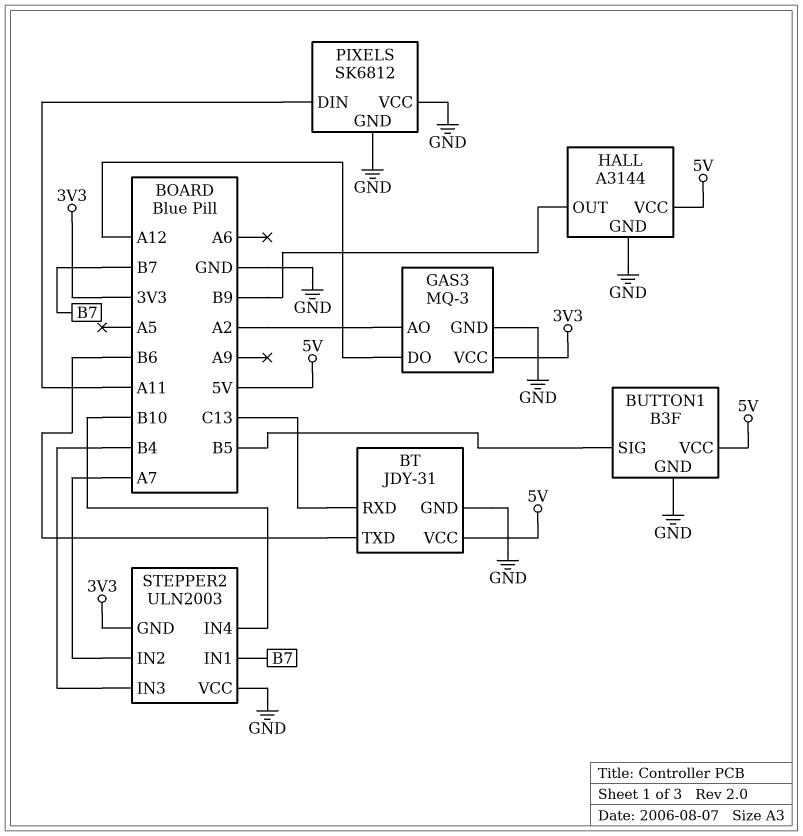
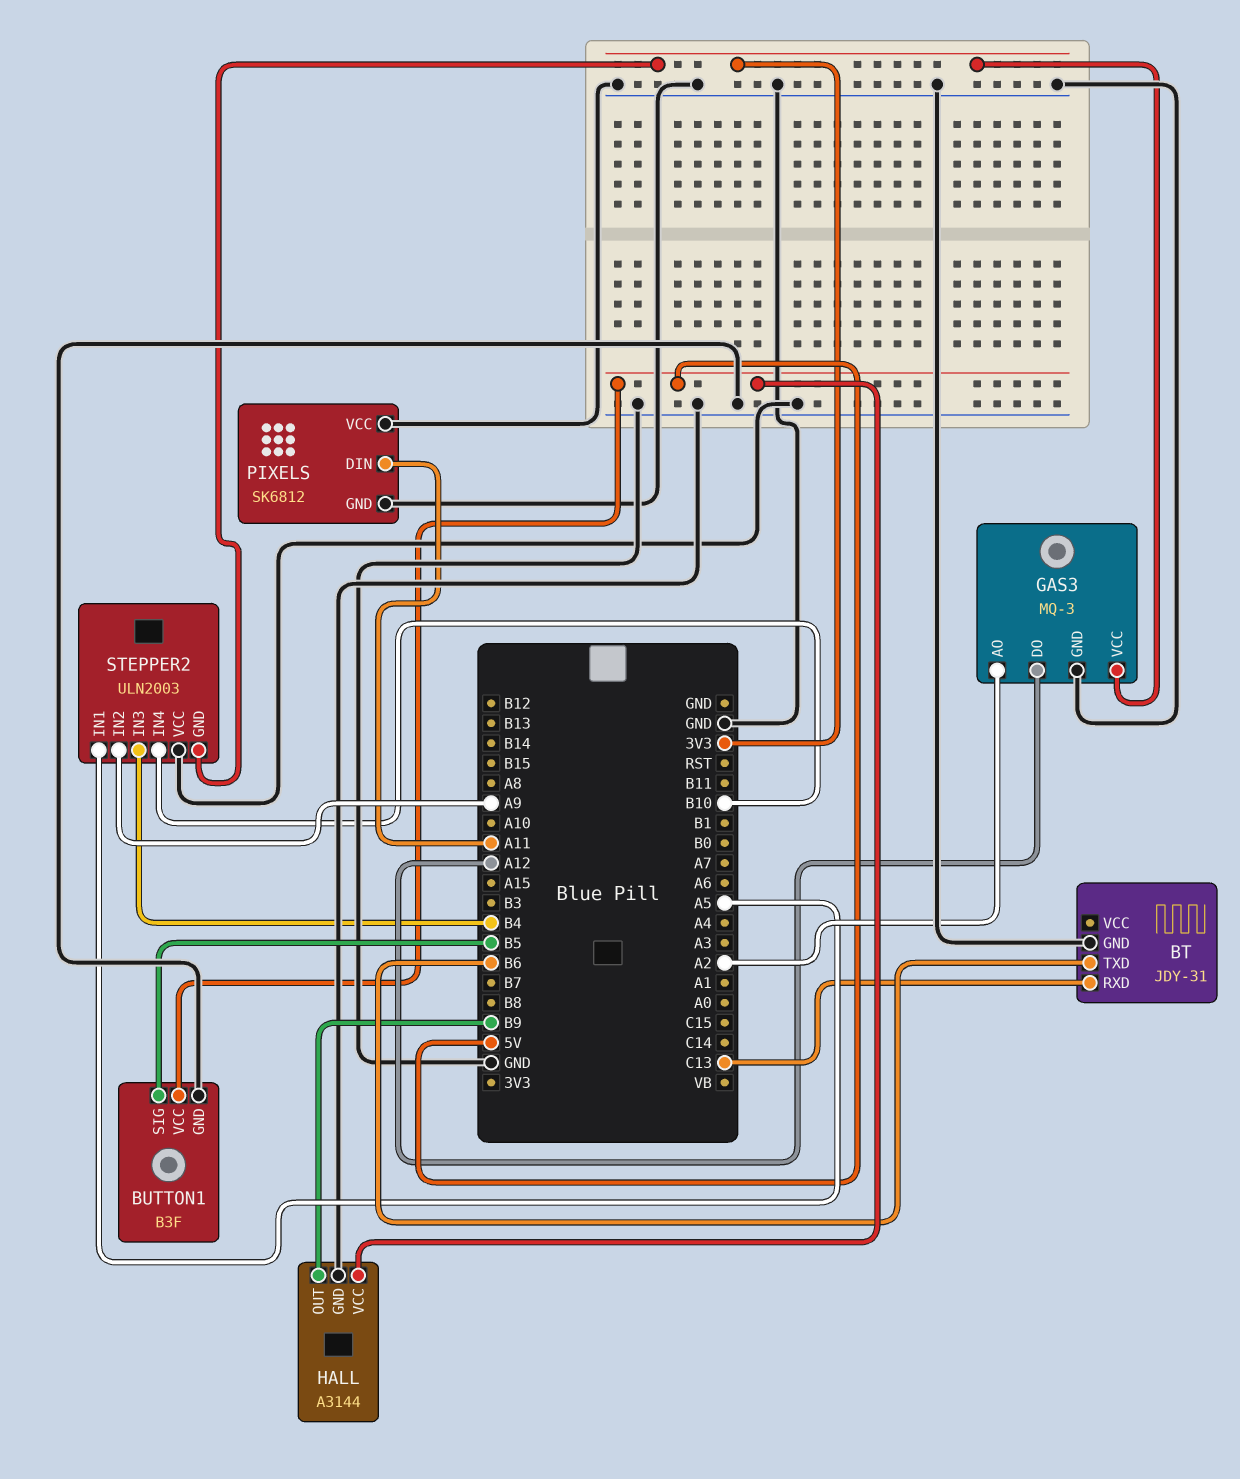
BT pin VCC: 5V -> none
STEPPER2 pin IN1: B7 -> A5
STEPPER2 pin IN2: A7 -> A9

